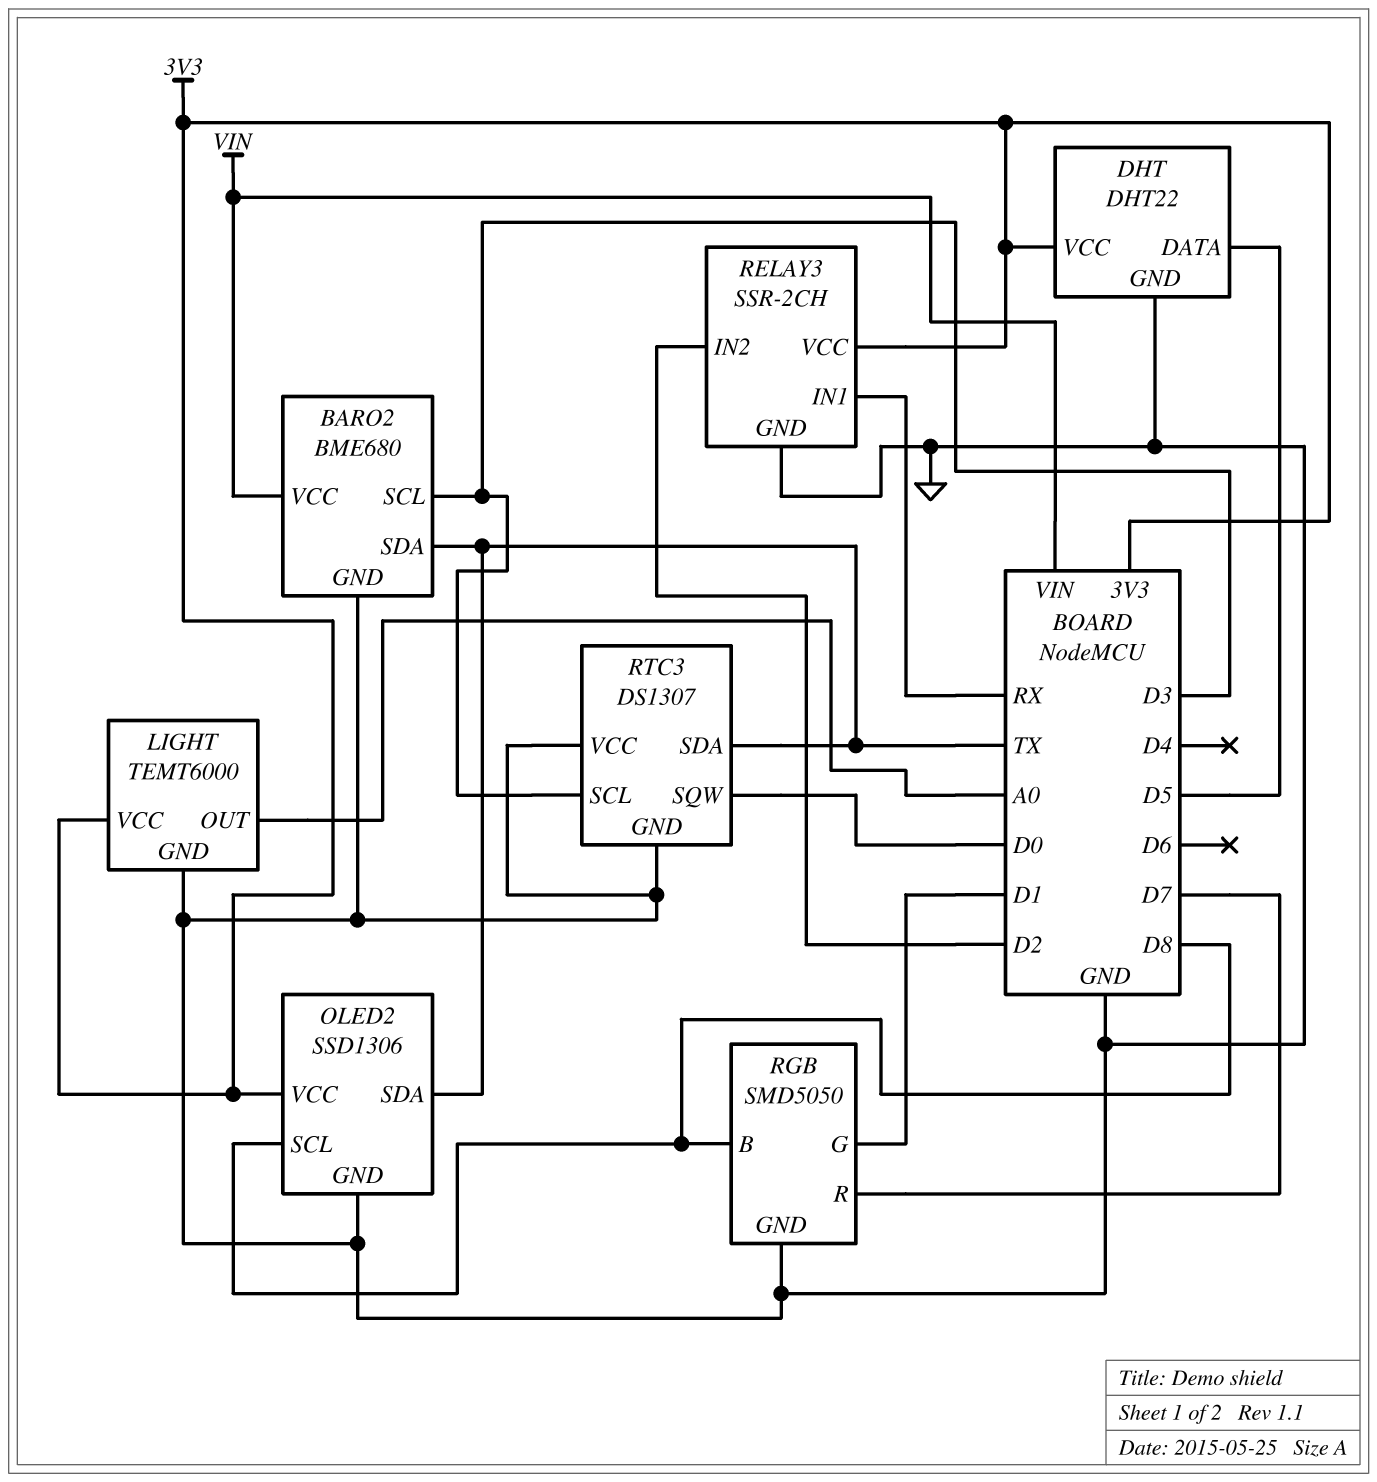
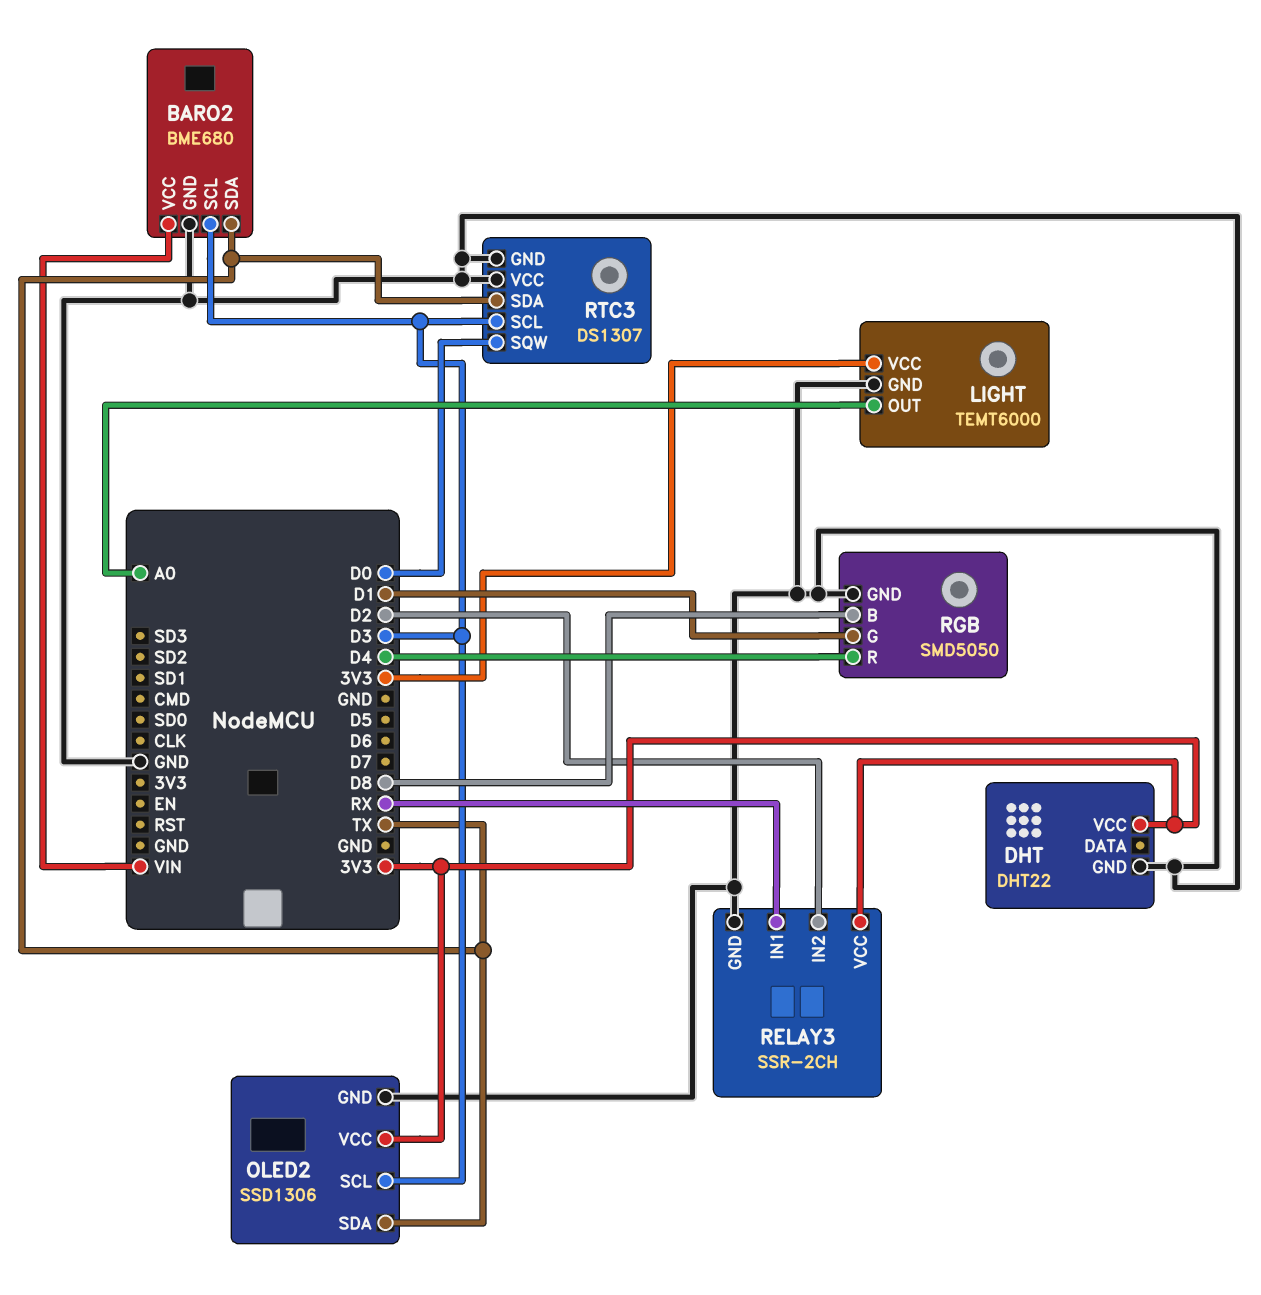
DHT pin DATA: D5 -> none
OLED2 pin SCL: D8 -> D3
RGB pin R: D7 -> D4

